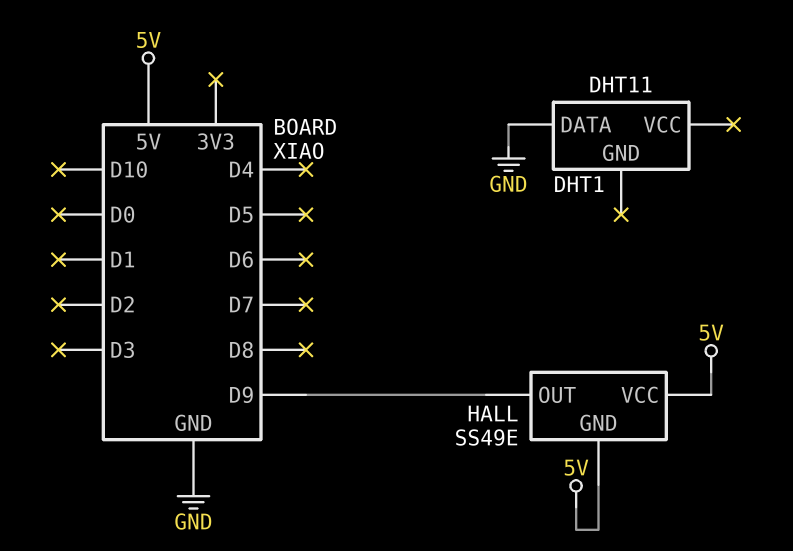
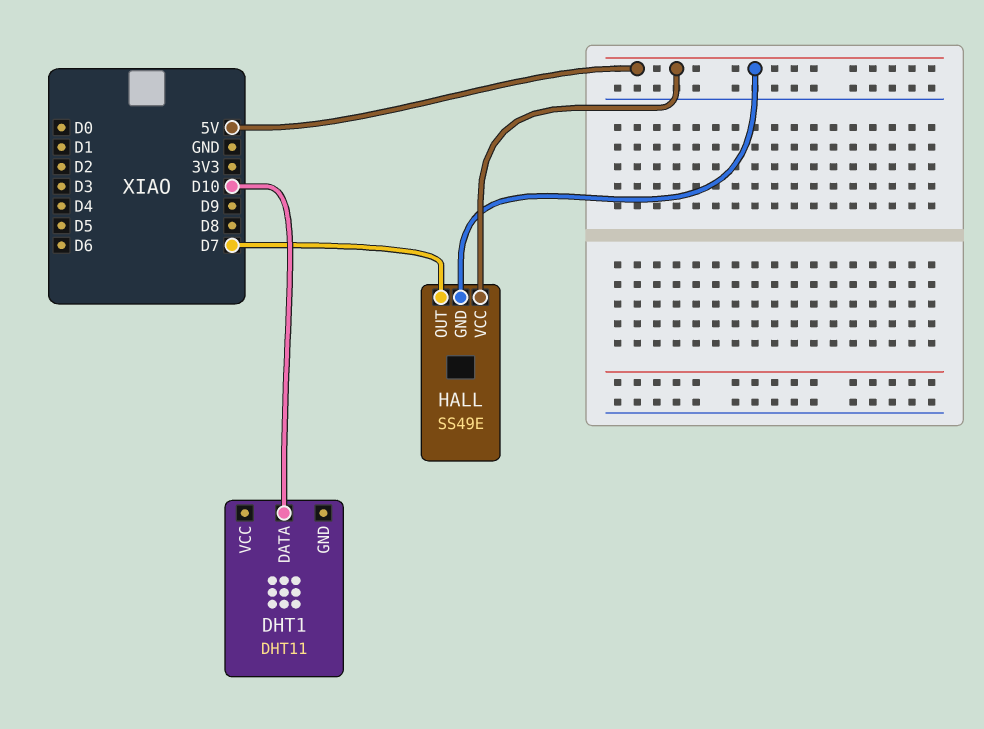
DHT1 pin DATA: GND -> D10
HALL pin OUT: D9 -> D7

